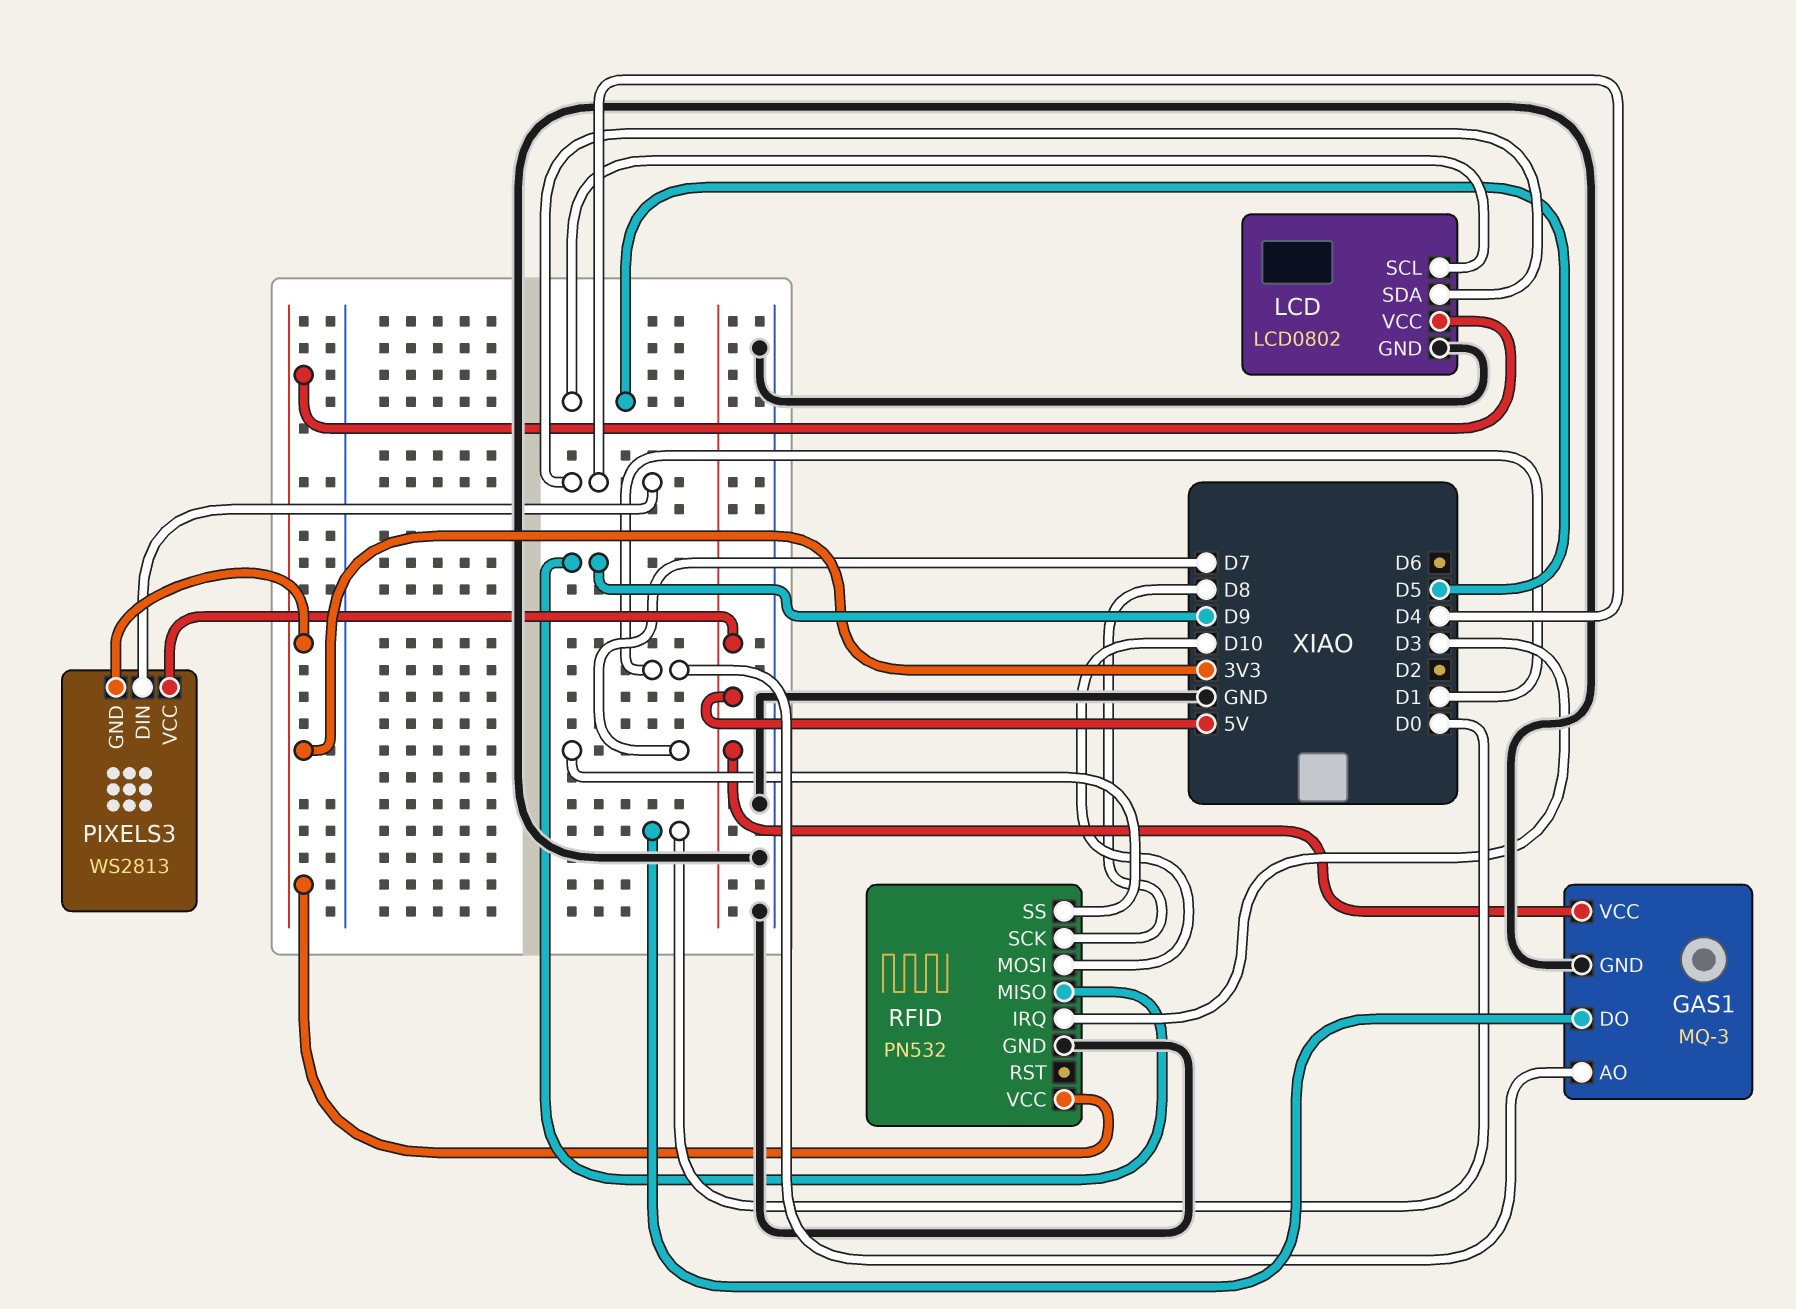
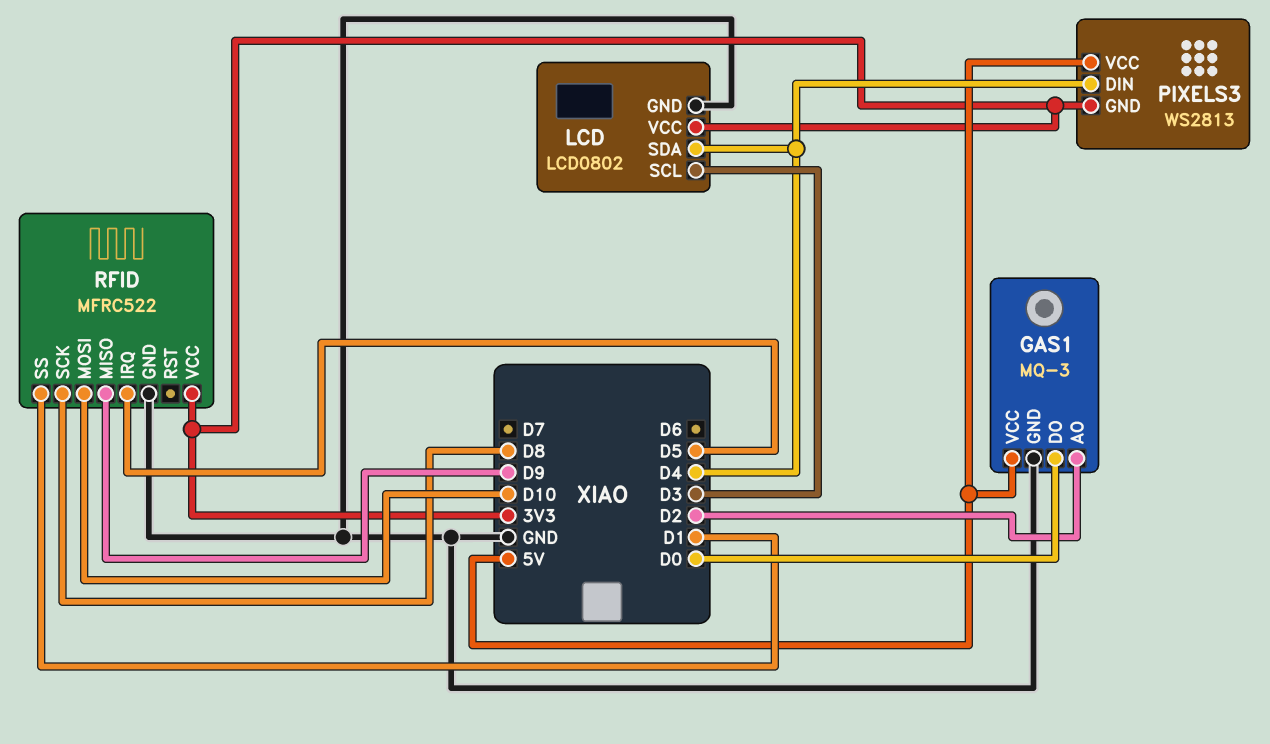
GAS1 pin AO: D1 -> D2
LCD pin SCL: D5 -> D3
RFID: PN532 -> MFRC522
RFID pin IRQ: D3 -> D5
RFID pin SS: D7 -> D1

